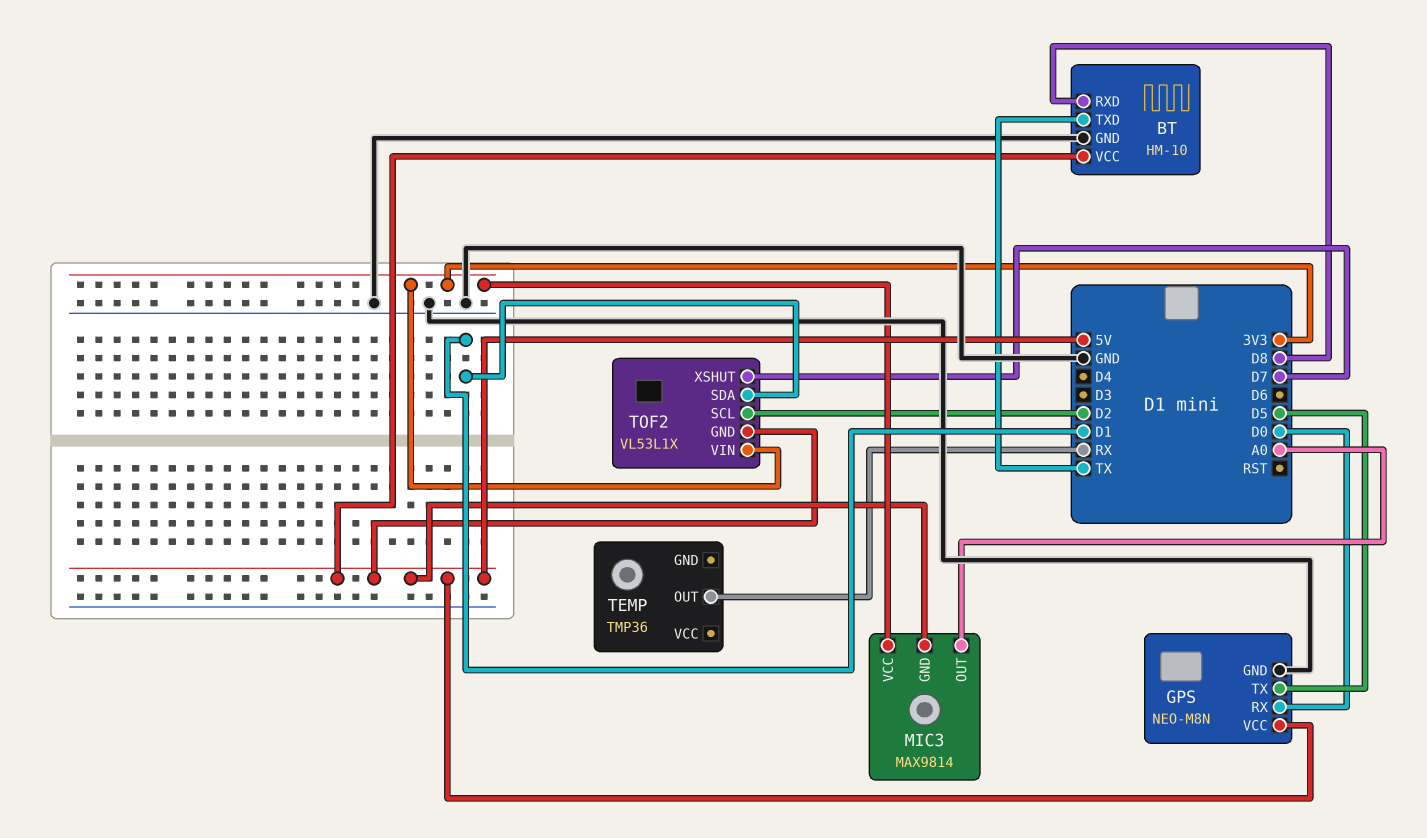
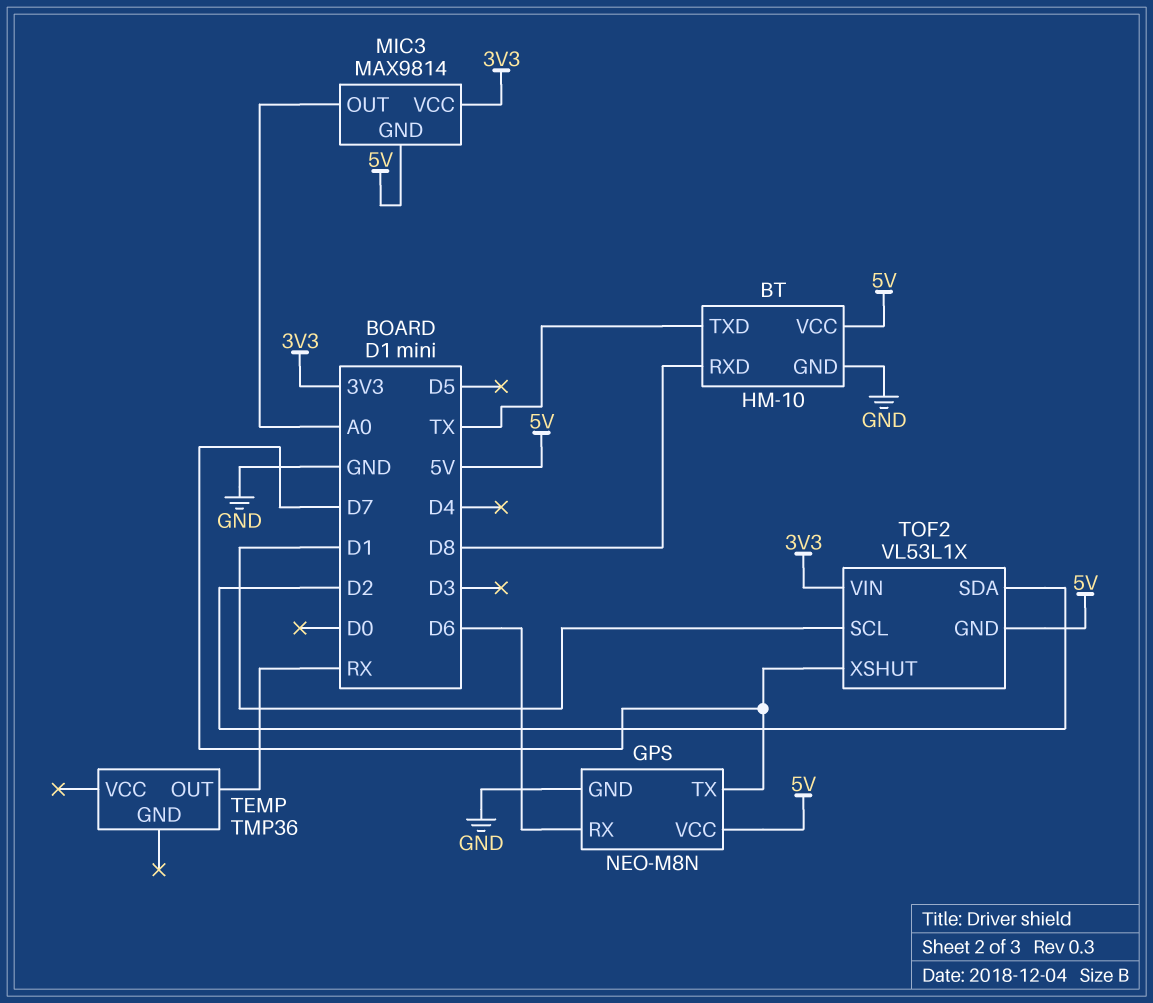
GPS pin RX: D0 -> D6
GPS pin TX: D5 -> D7
TOF2 pin SCL: D2 -> D1
TOF2 pin SDA: D1 -> D2

